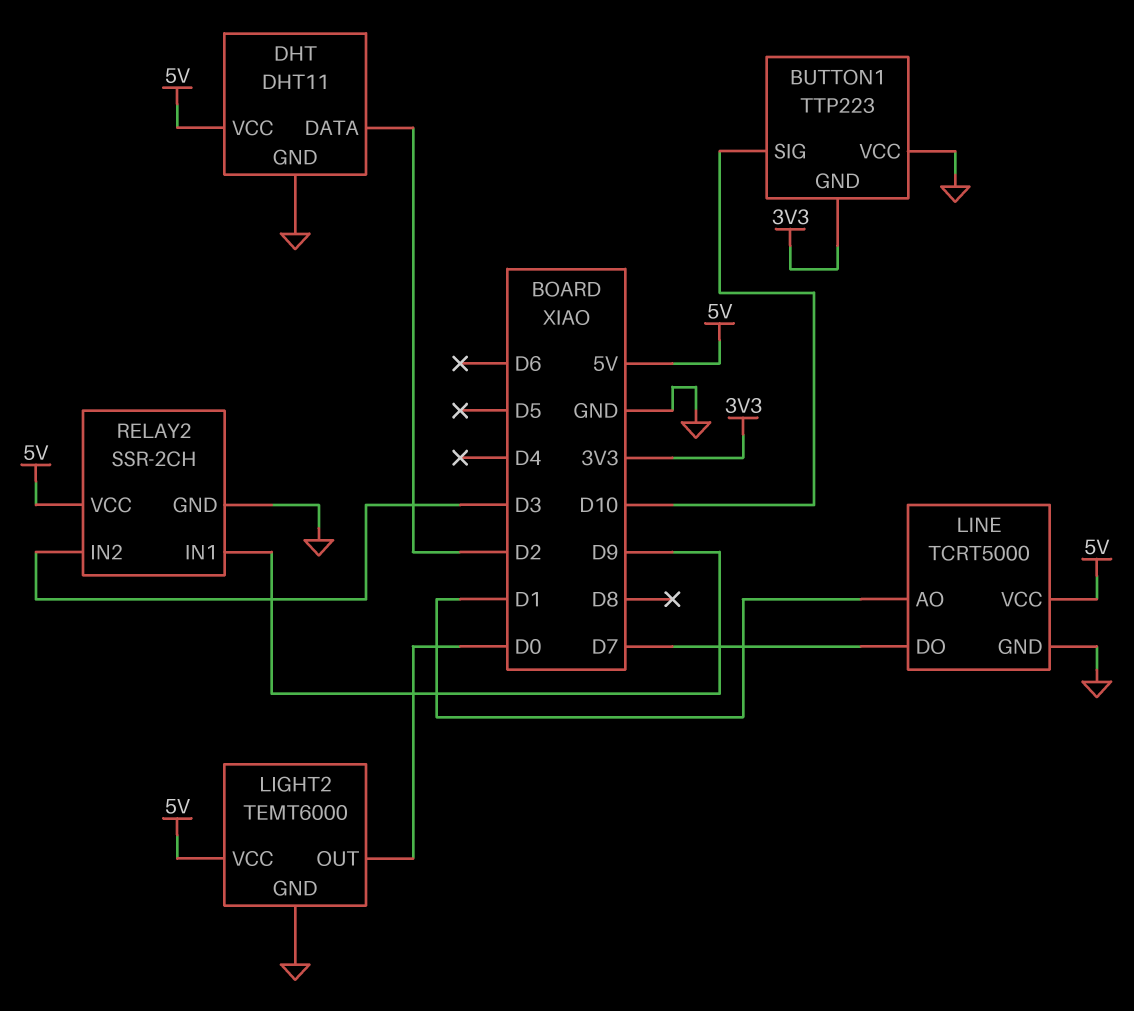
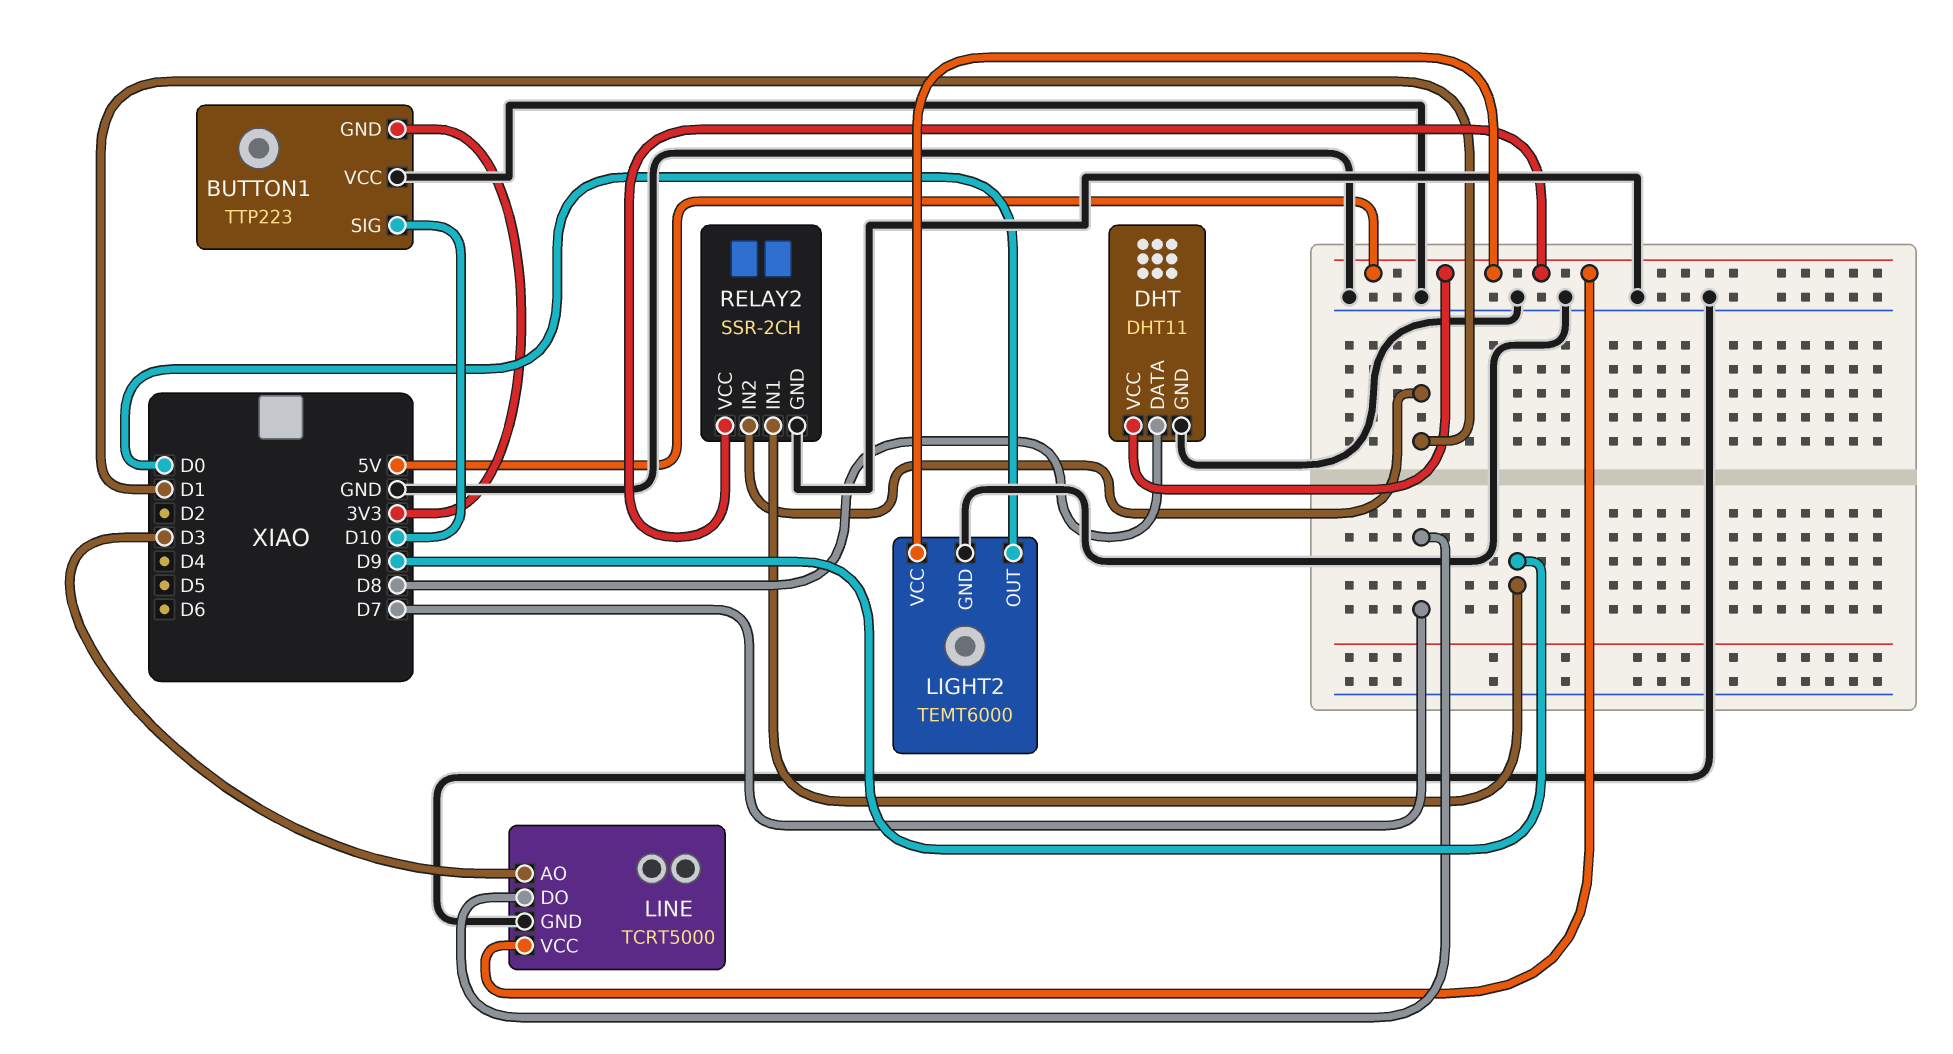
DHT pin DATA: D2 -> D8
LINE pin AO: D1 -> D3
RELAY2 pin IN2: D3 -> D1

